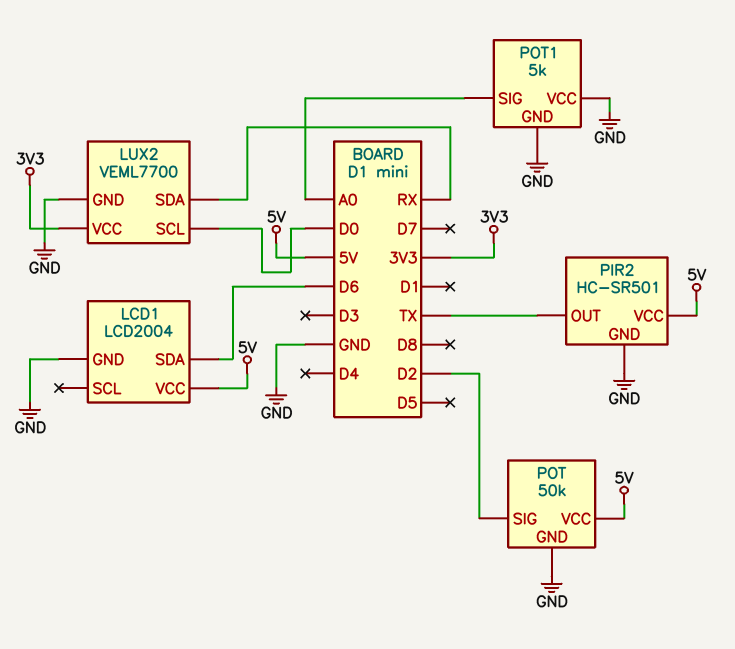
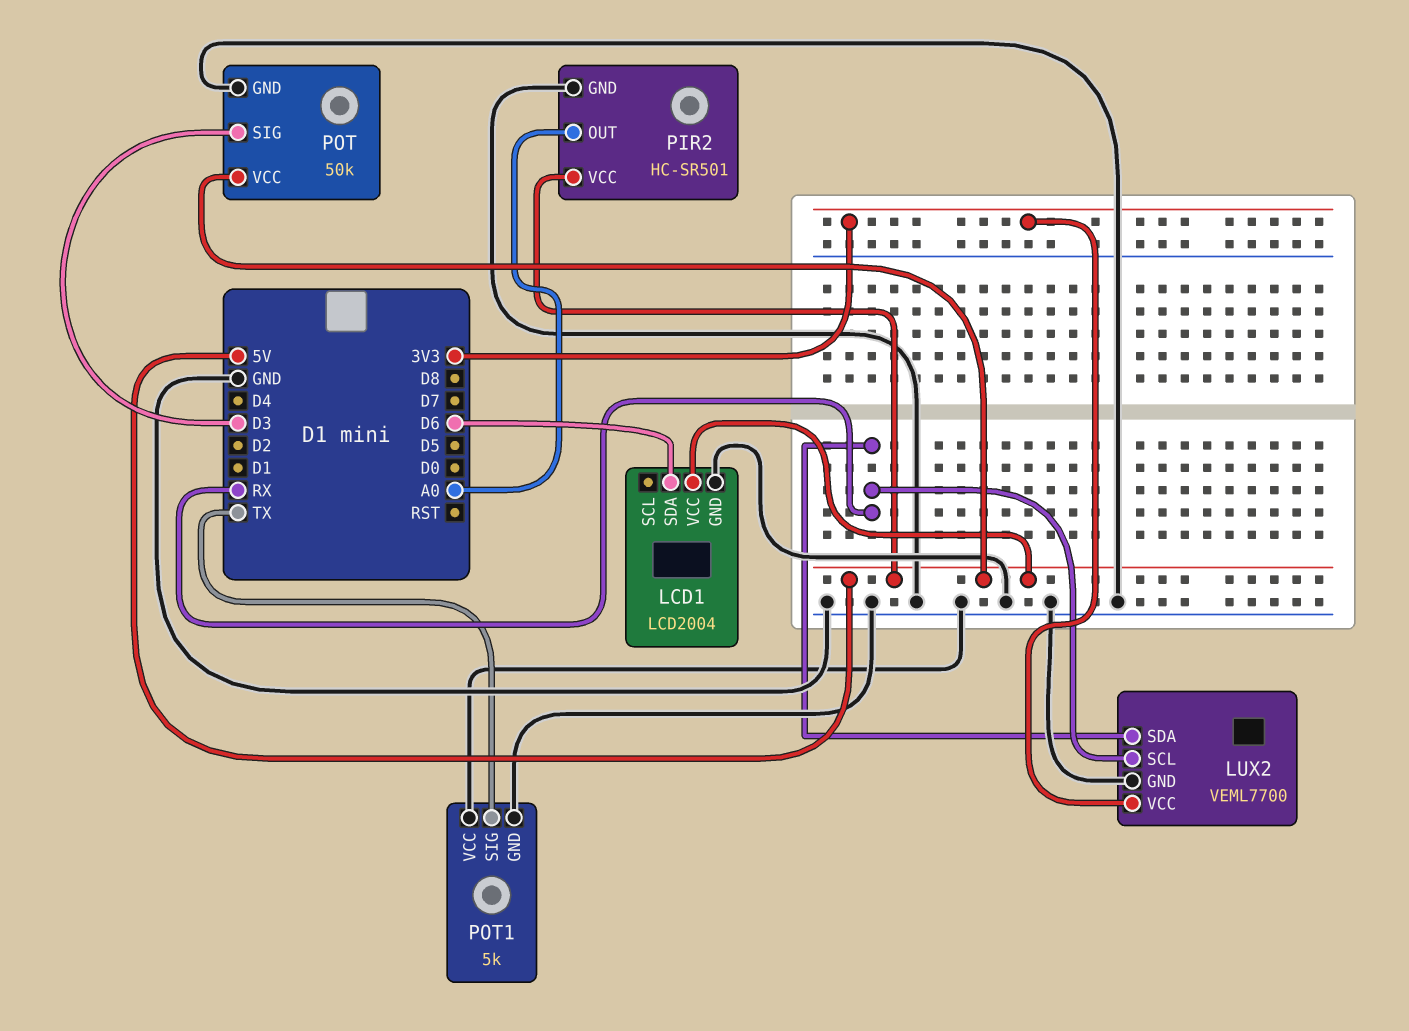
LUX2 pin SCL: D0 -> RX
PIR2 pin OUT: TX -> A0
POT pin SIG: D2 -> D3
POT1 pin SIG: A0 -> TX

